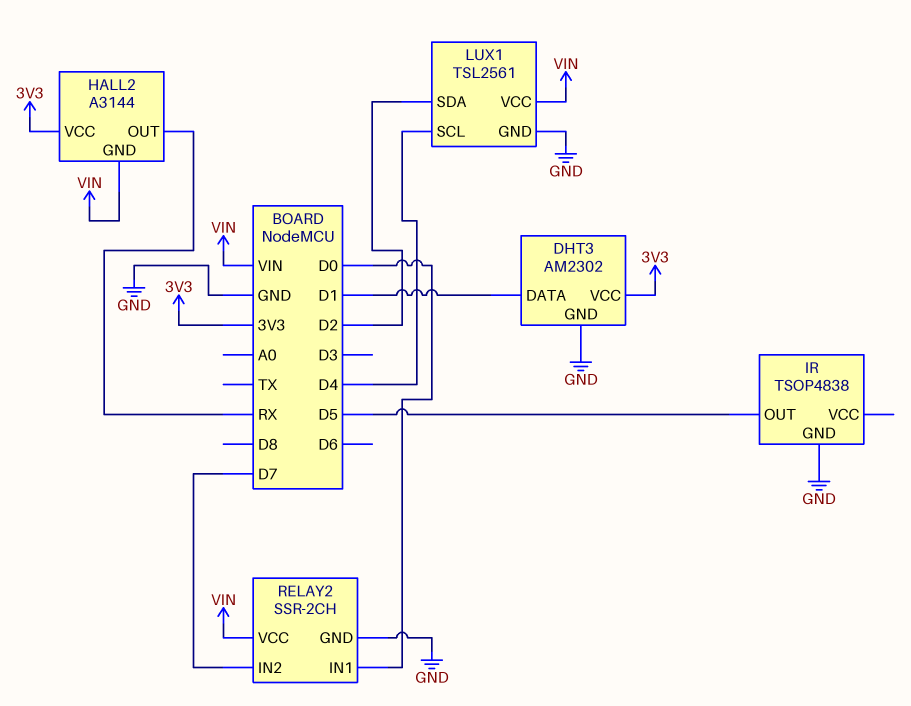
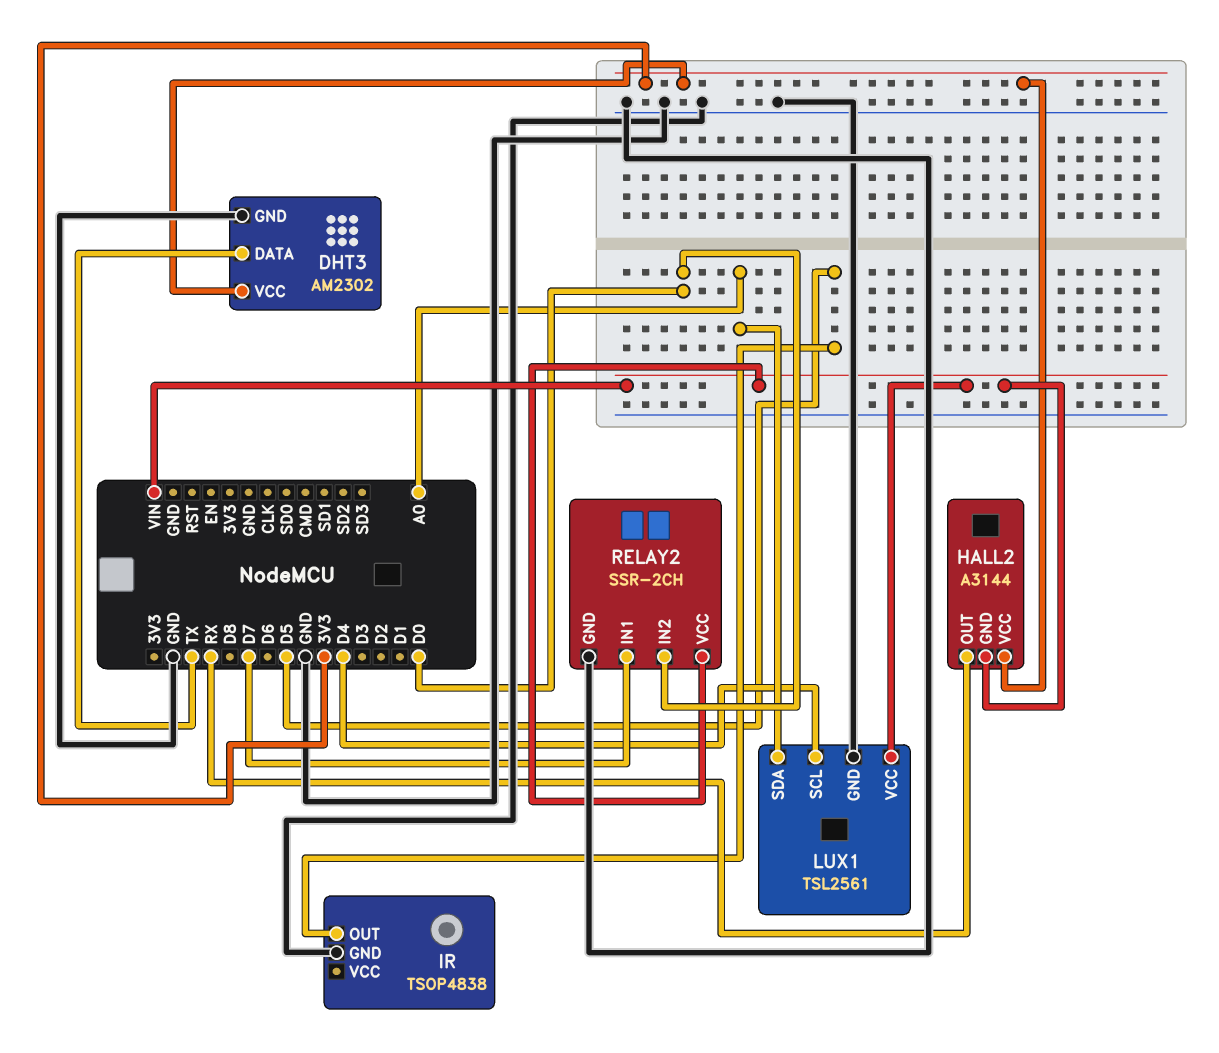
DHT3 pin DATA: D1 -> TX
LUX1 pin SDA: D2 -> A0
RELAY2 pin IN1: D0 -> D7
RELAY2 pin IN2: D7 -> D0

